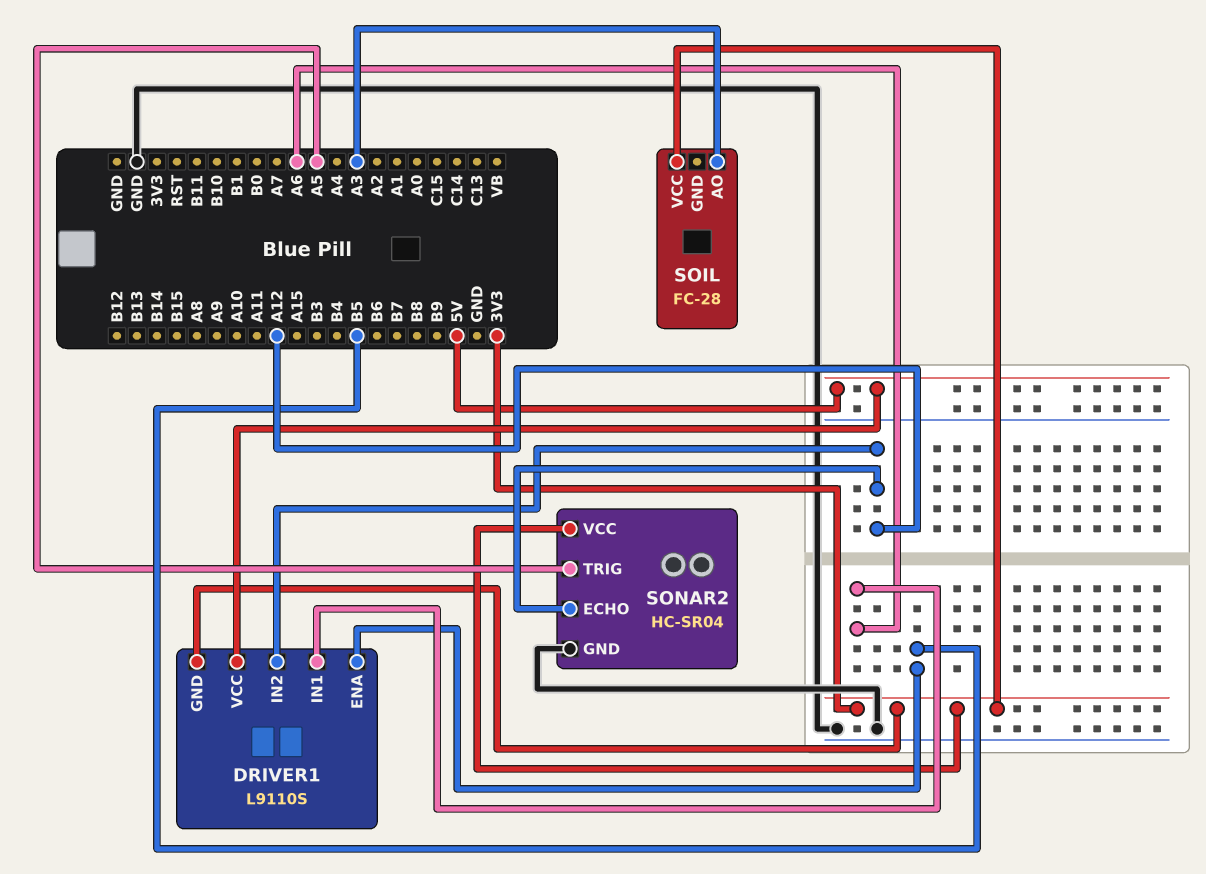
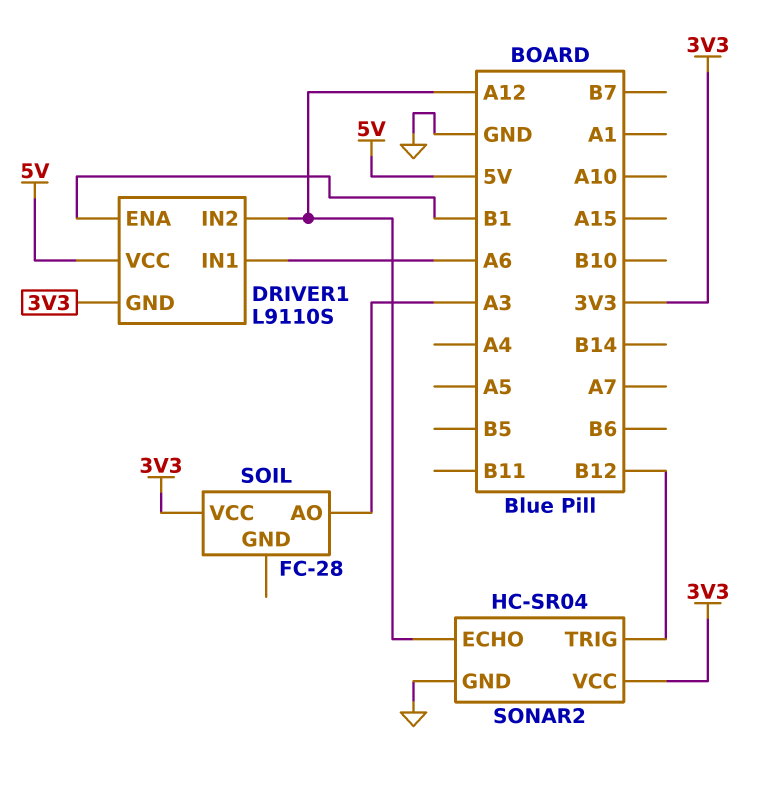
DRIVER1 pin ENA: B5 -> B1
SONAR2 pin TRIG: A5 -> B12

